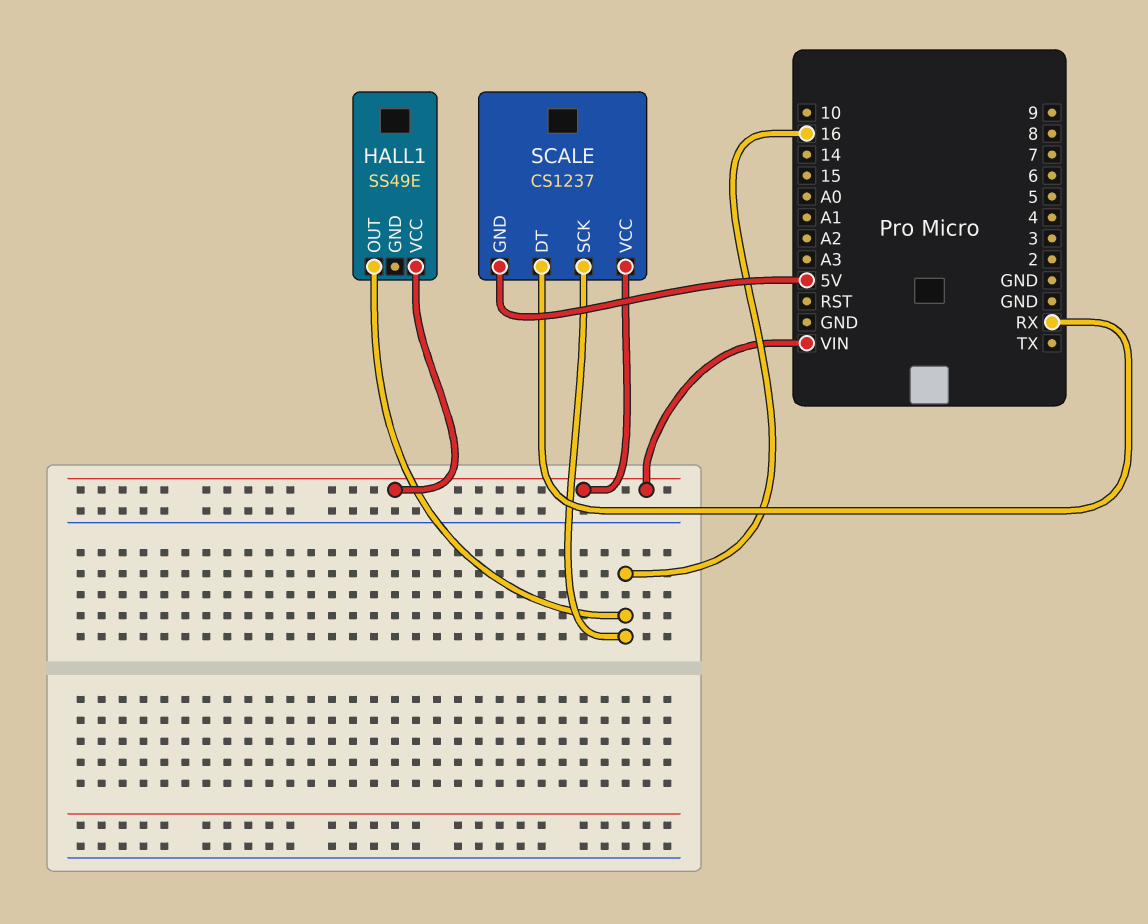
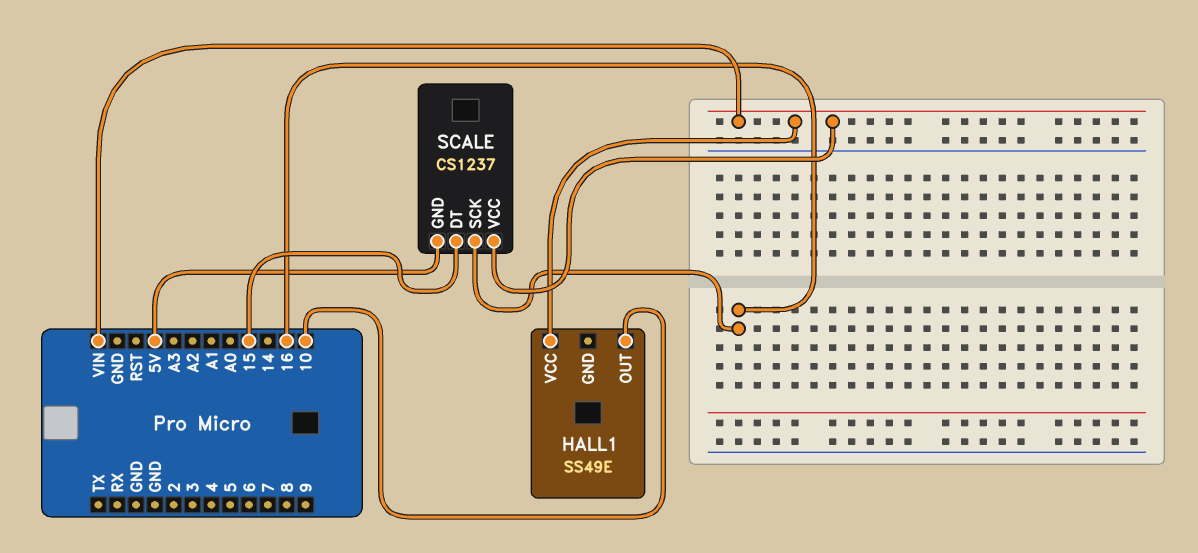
HALL1 pin OUT: 16 -> 10
SCALE pin DT: RX -> 15

